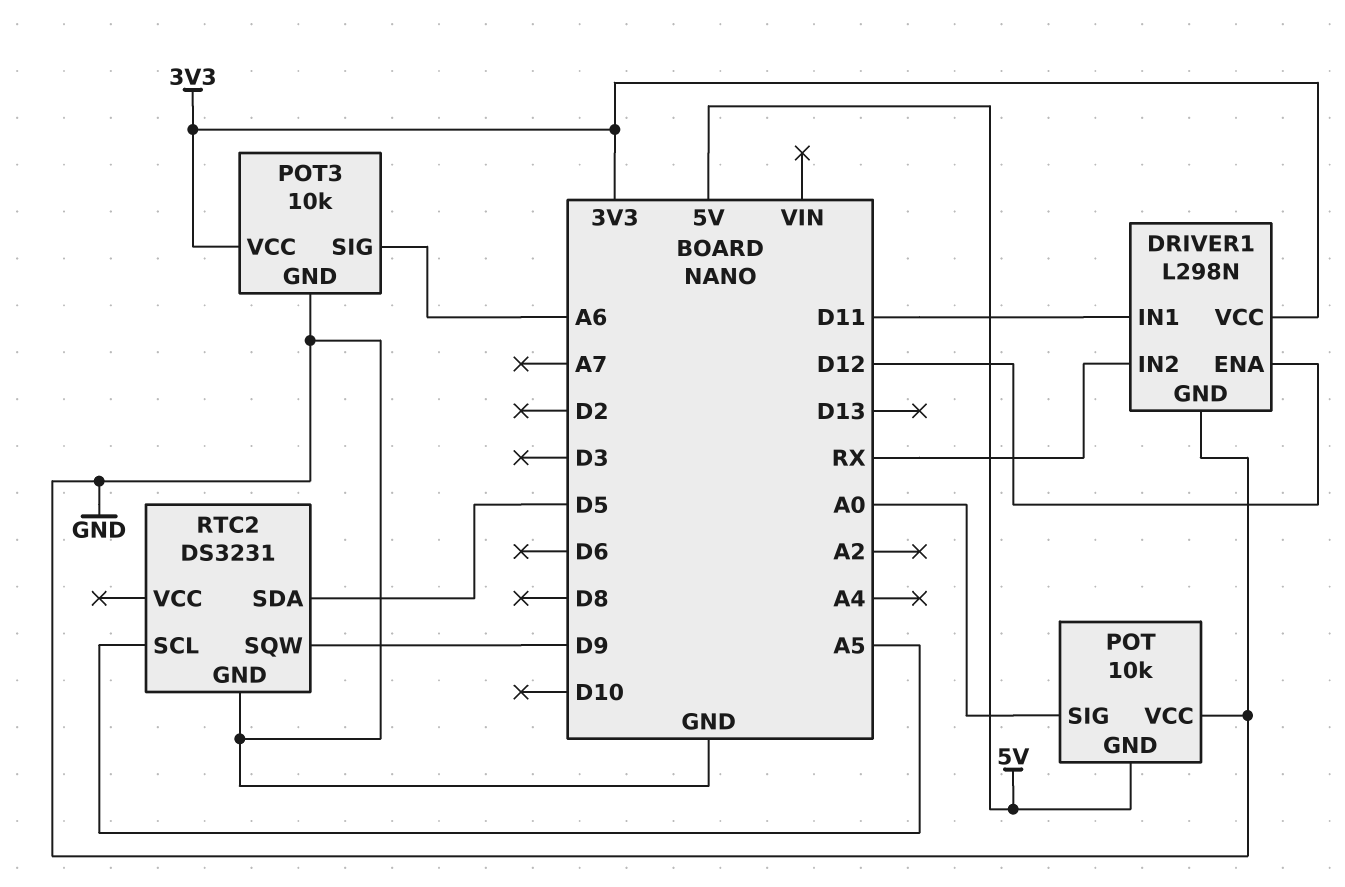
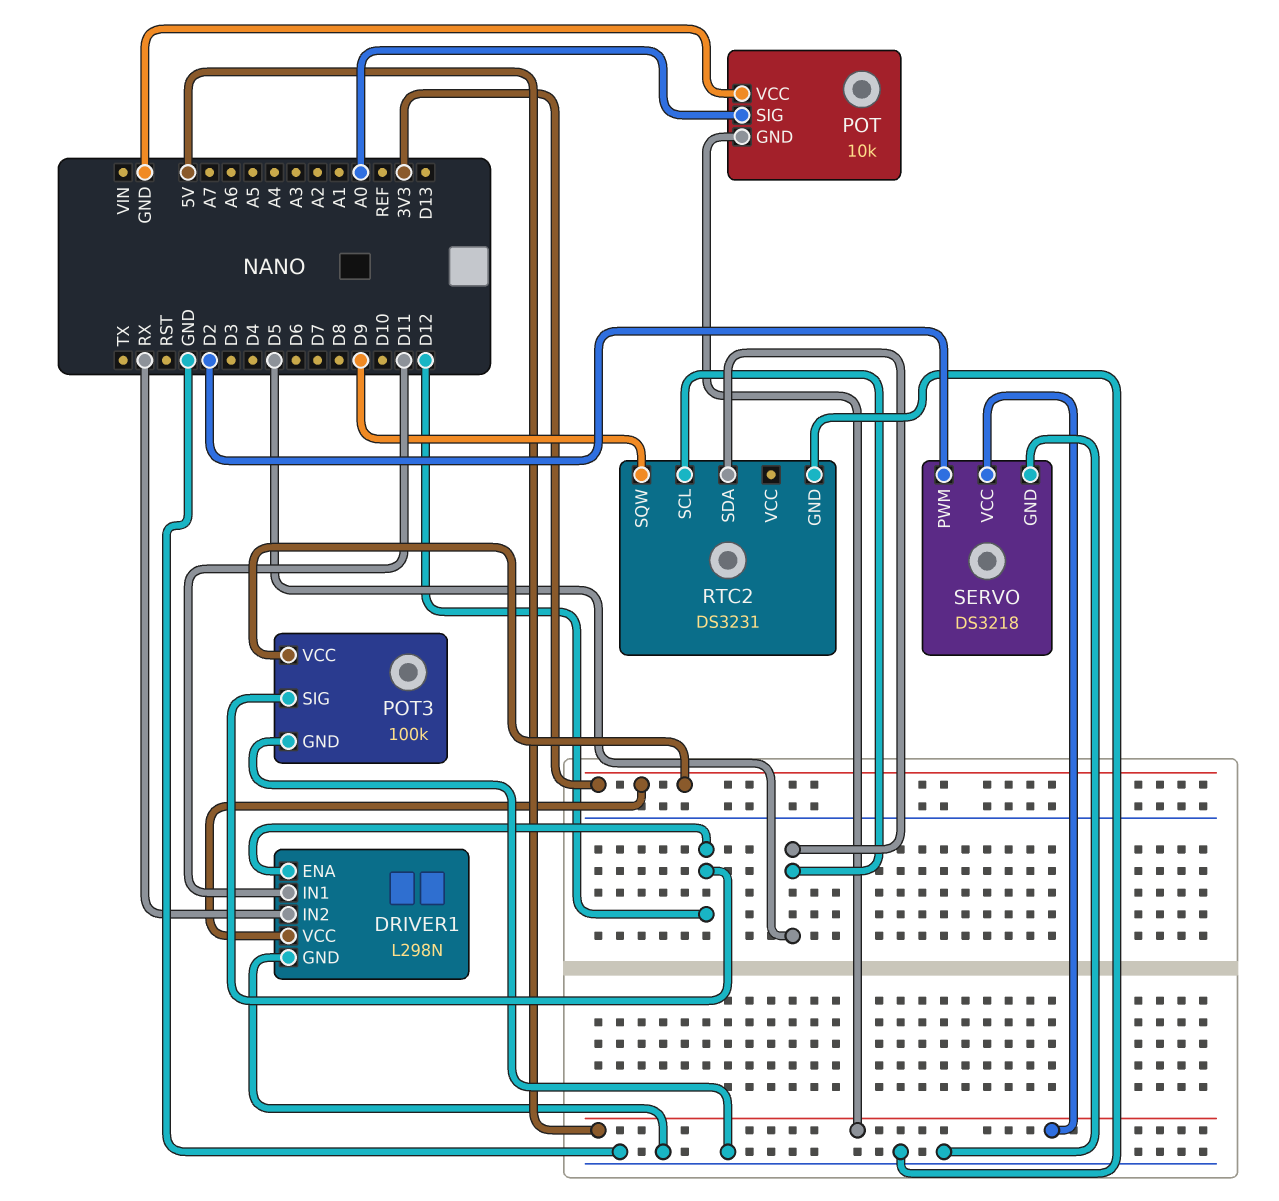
POT3: 10k -> 100k
POT3 pin SIG: A6 -> D12
RTC2 pin SCL: A5 -> D5
SERVO: none -> DS3218
SERVO pin GND: none -> GND
SERVO pin PWM: none -> D2
SERVO pin VCC: none -> 5V

